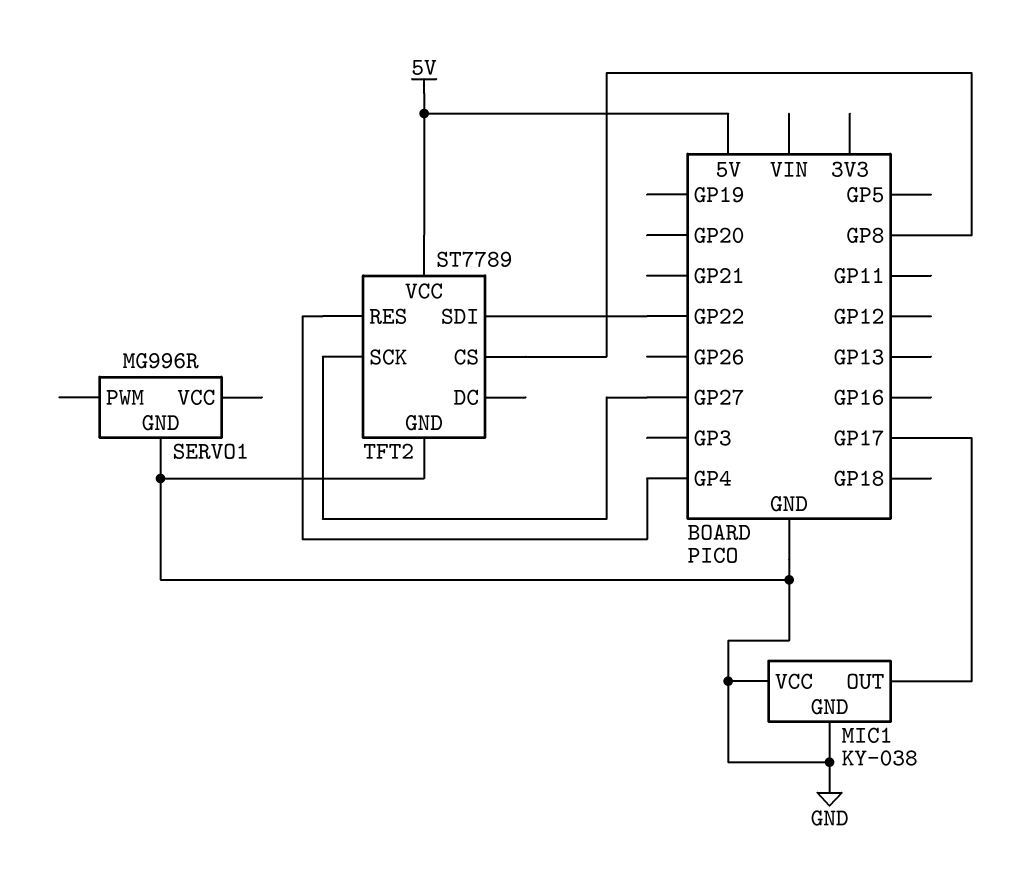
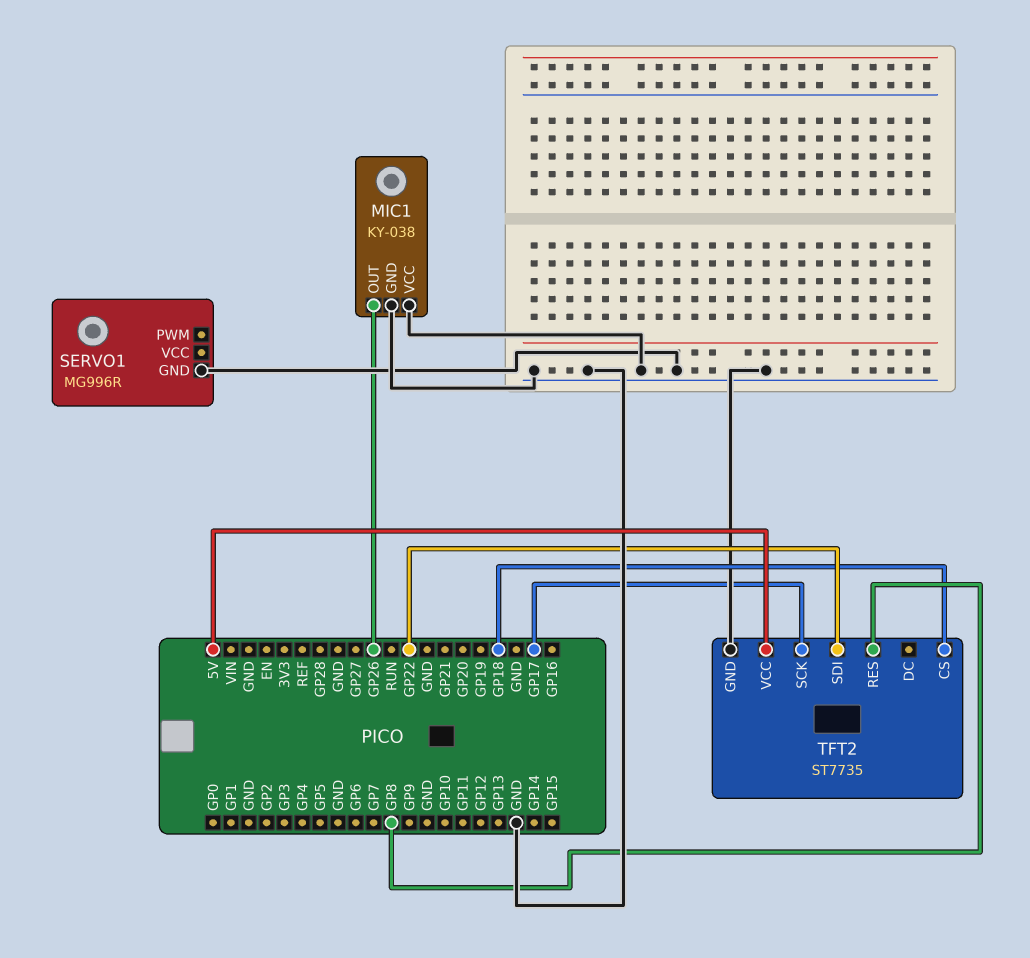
MIC1 pin OUT: GP17 -> GP26
TFT2: ST7789 -> ST7735
TFT2 pin CS: GP8 -> GP18
TFT2 pin RES: GP4 -> GP8
TFT2 pin SCK: GP27 -> GP17

